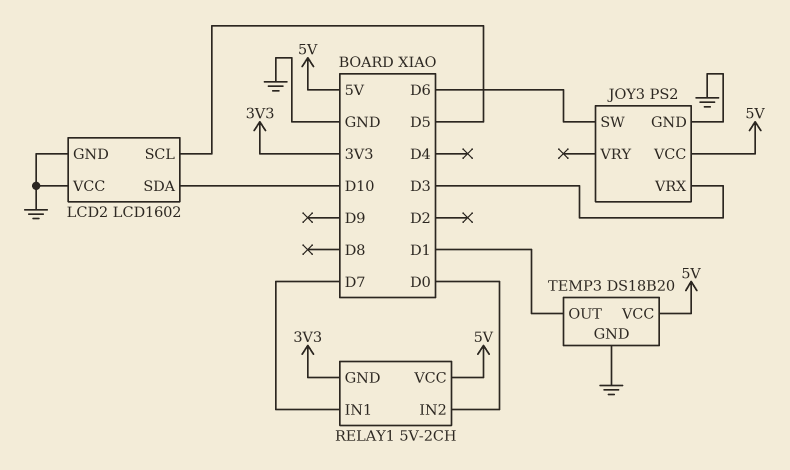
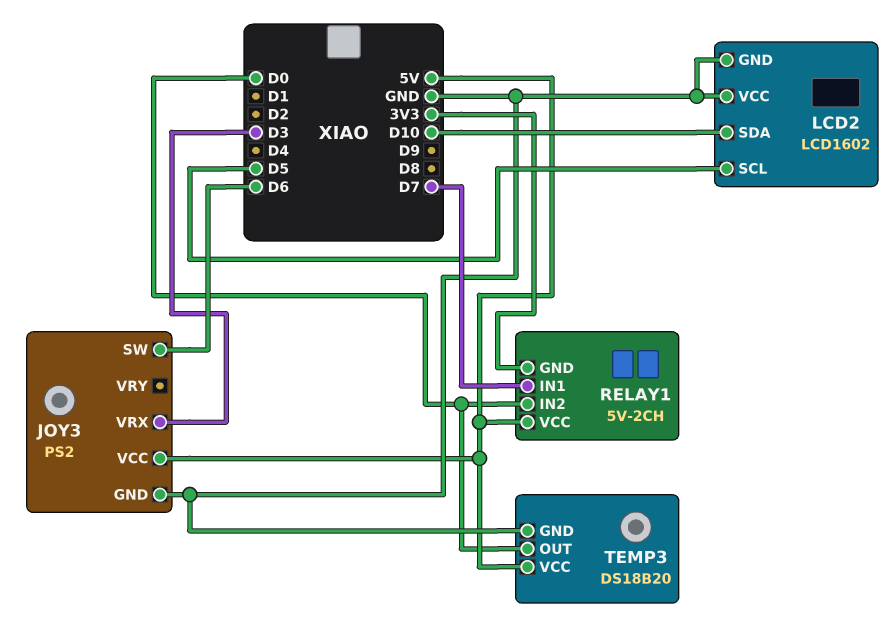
TEMP3 pin OUT: D1 -> D0

